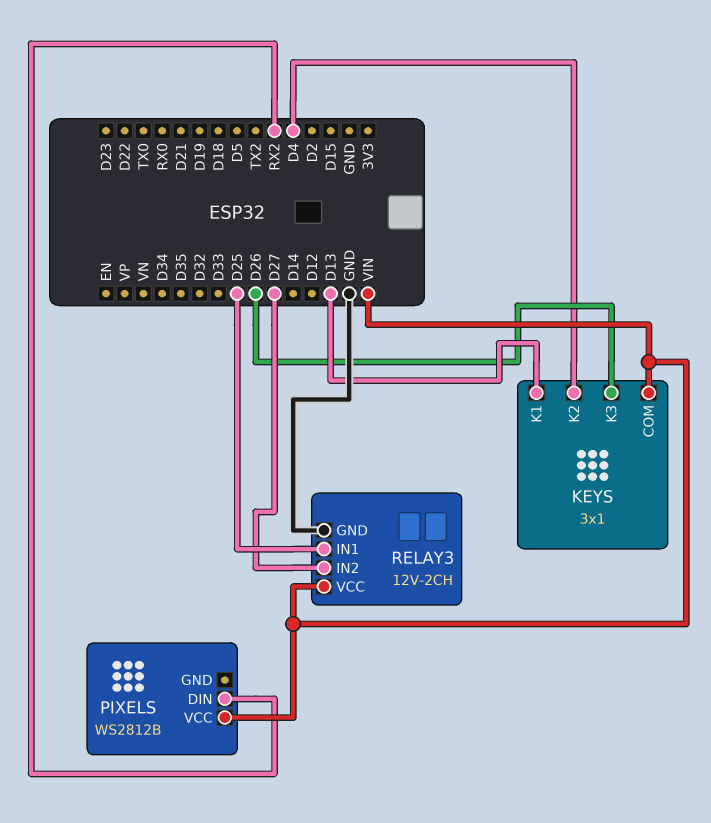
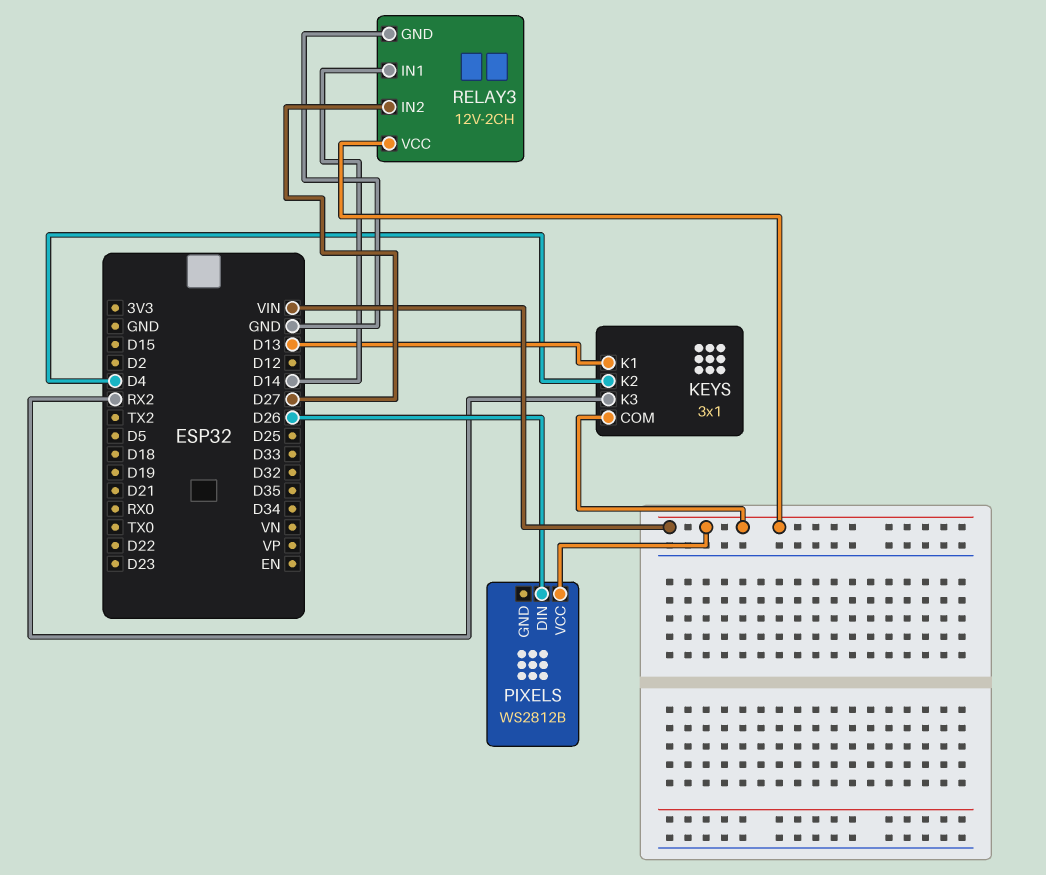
KEYS pin K3: D26 -> RX2
PIXELS pin DIN: RX2 -> D26
RELAY3 pin IN1: D25 -> D14

